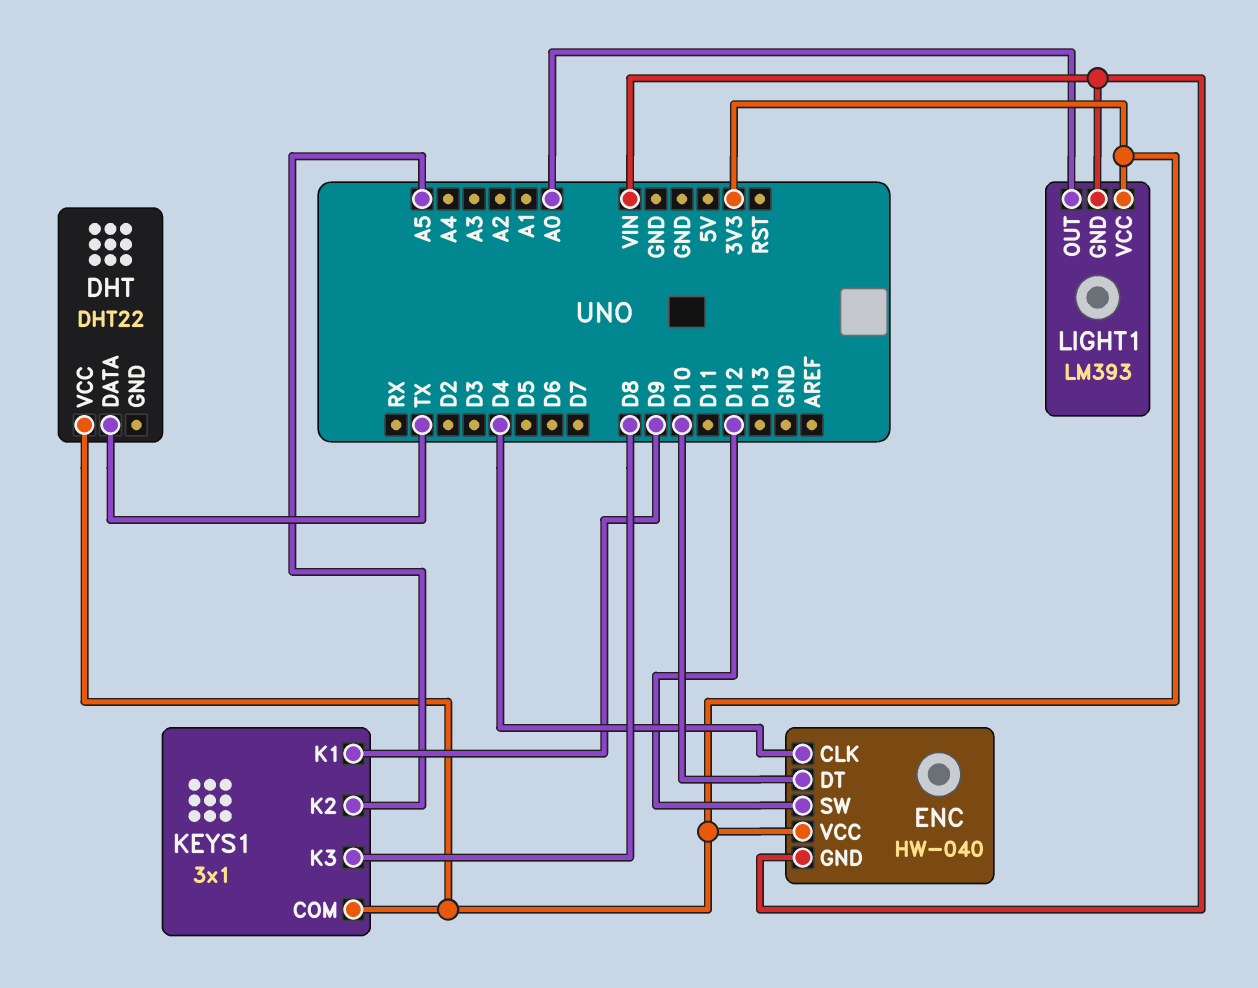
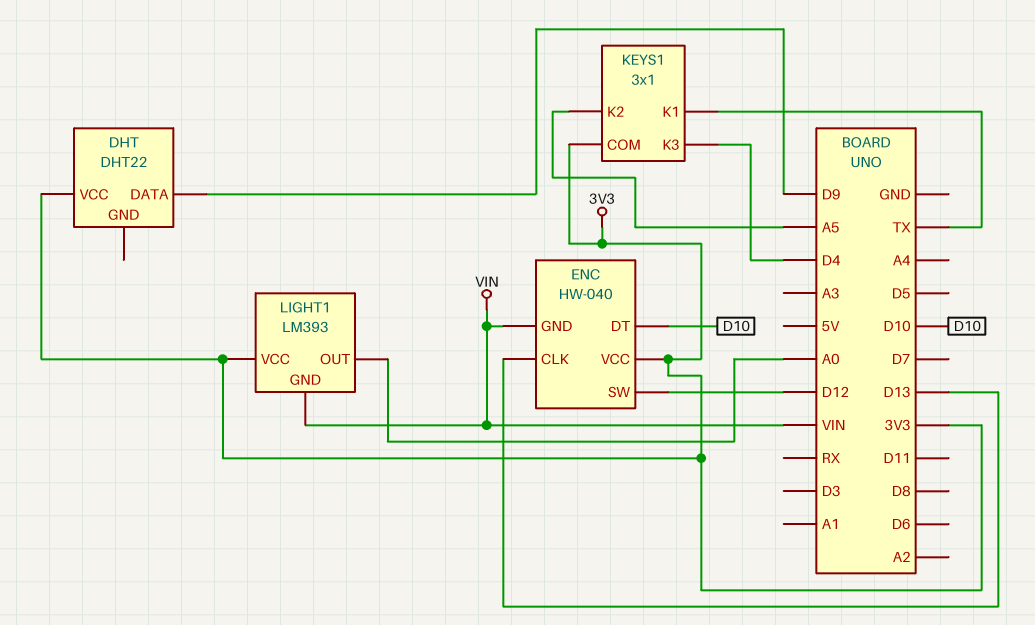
DHT pin DATA: TX -> D9
ENC pin CLK: D4 -> D13
KEYS1 pin K1: D9 -> TX
KEYS1 pin K3: D8 -> D4

